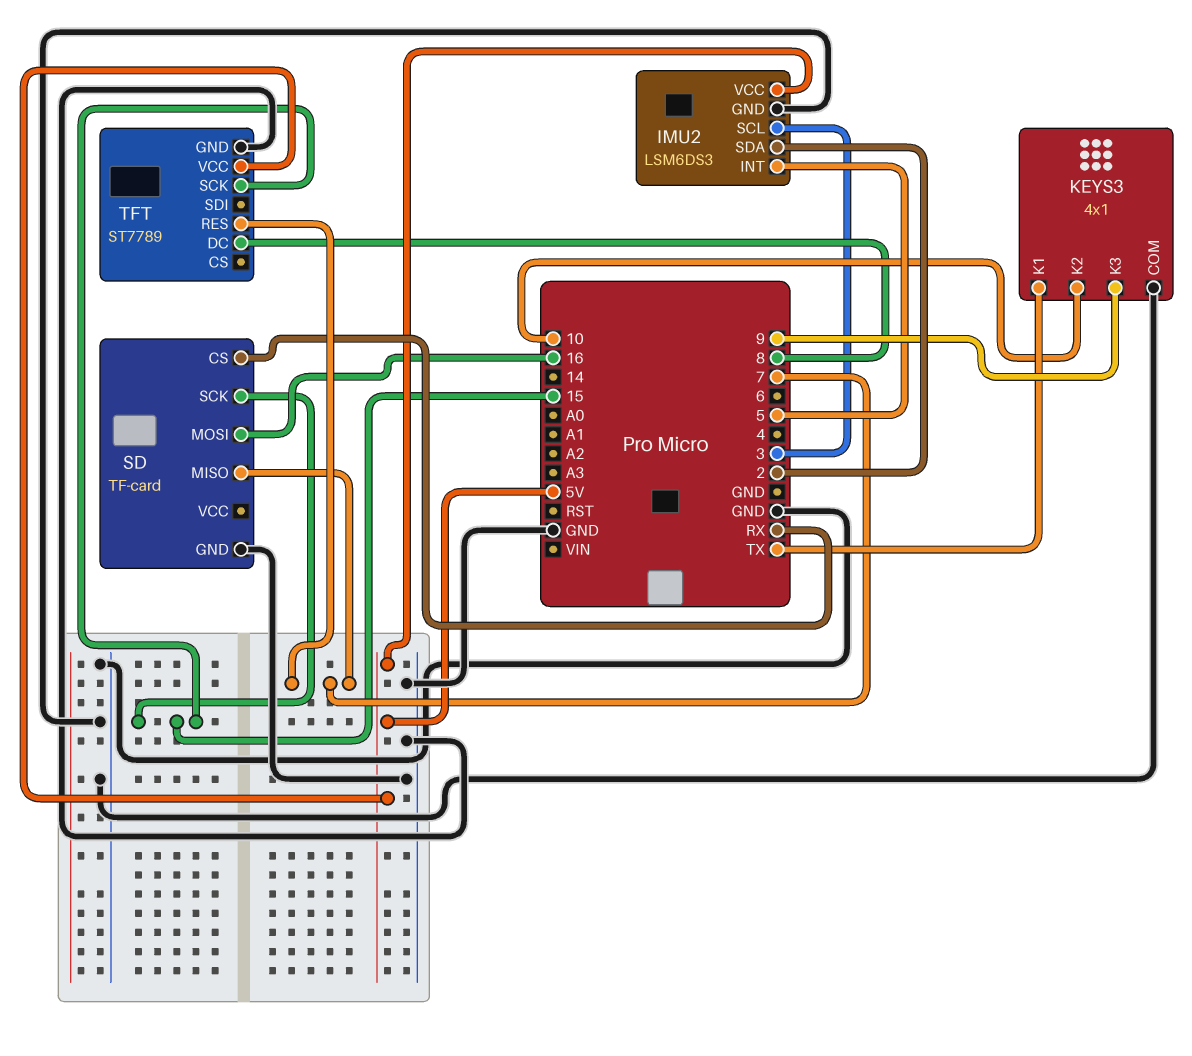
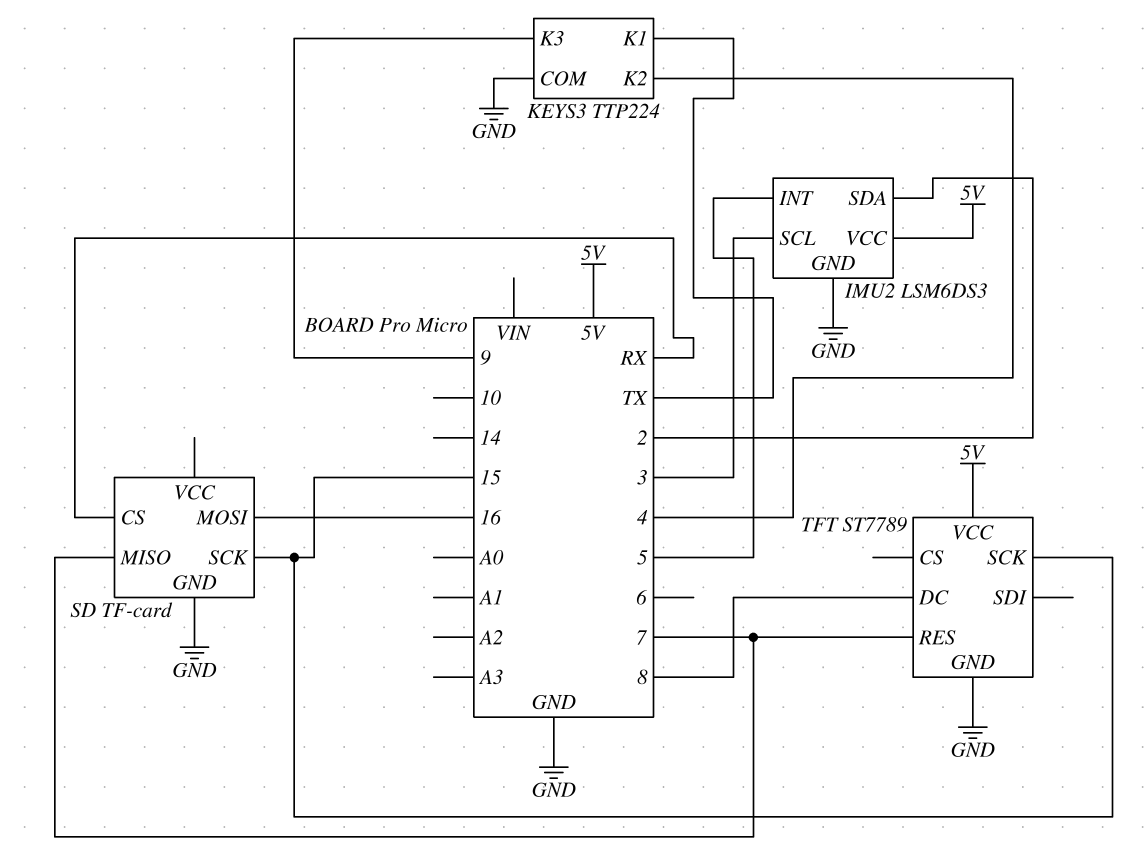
KEYS3: 4x1 -> TTP224
KEYS3 pin K2: 10 -> 4

